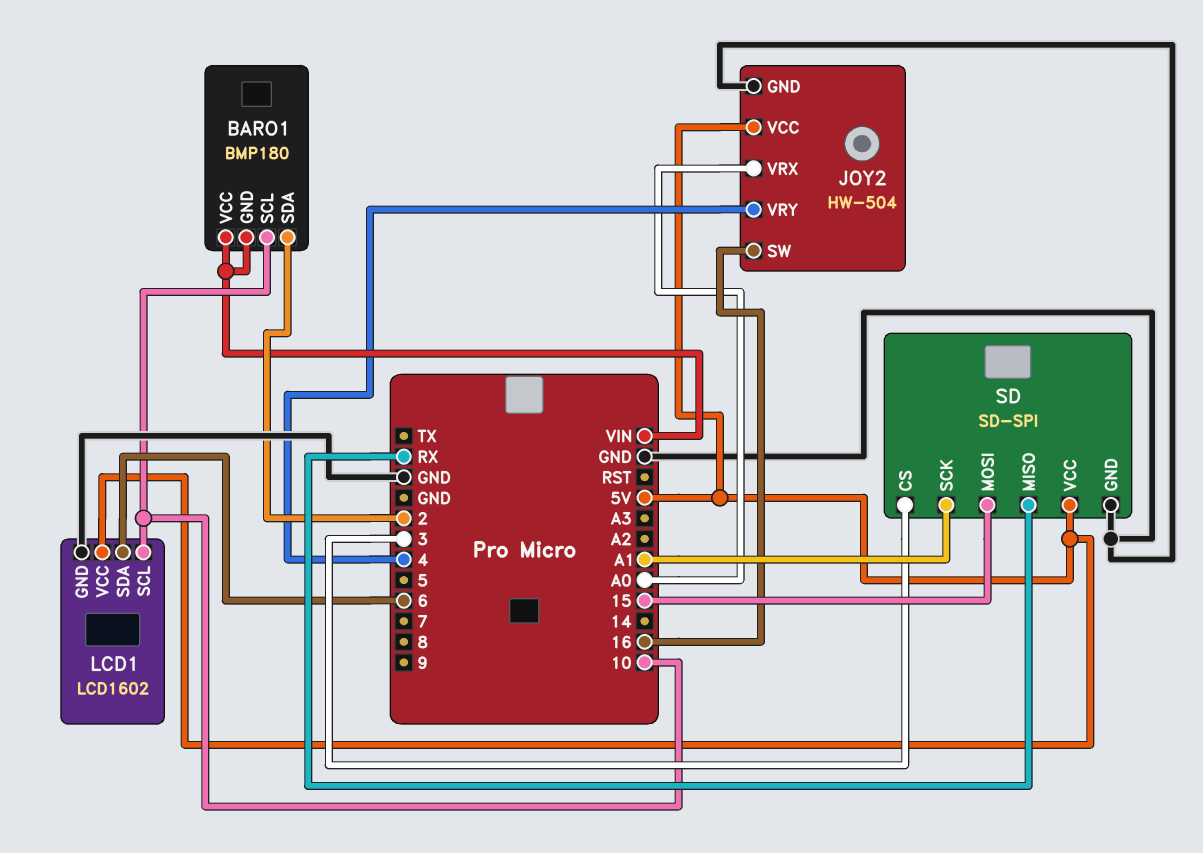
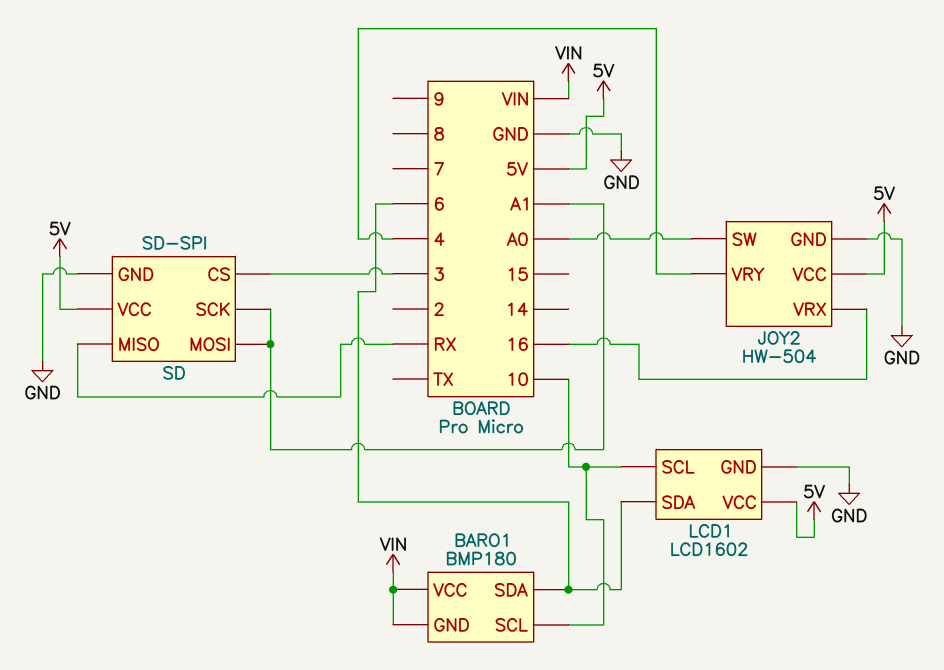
BARO1 pin SDA: 2 -> 6
JOY2 pin SW: 16 -> A0
JOY2 pin VRX: A0 -> 16
SD pin MOSI: 15 -> A1

